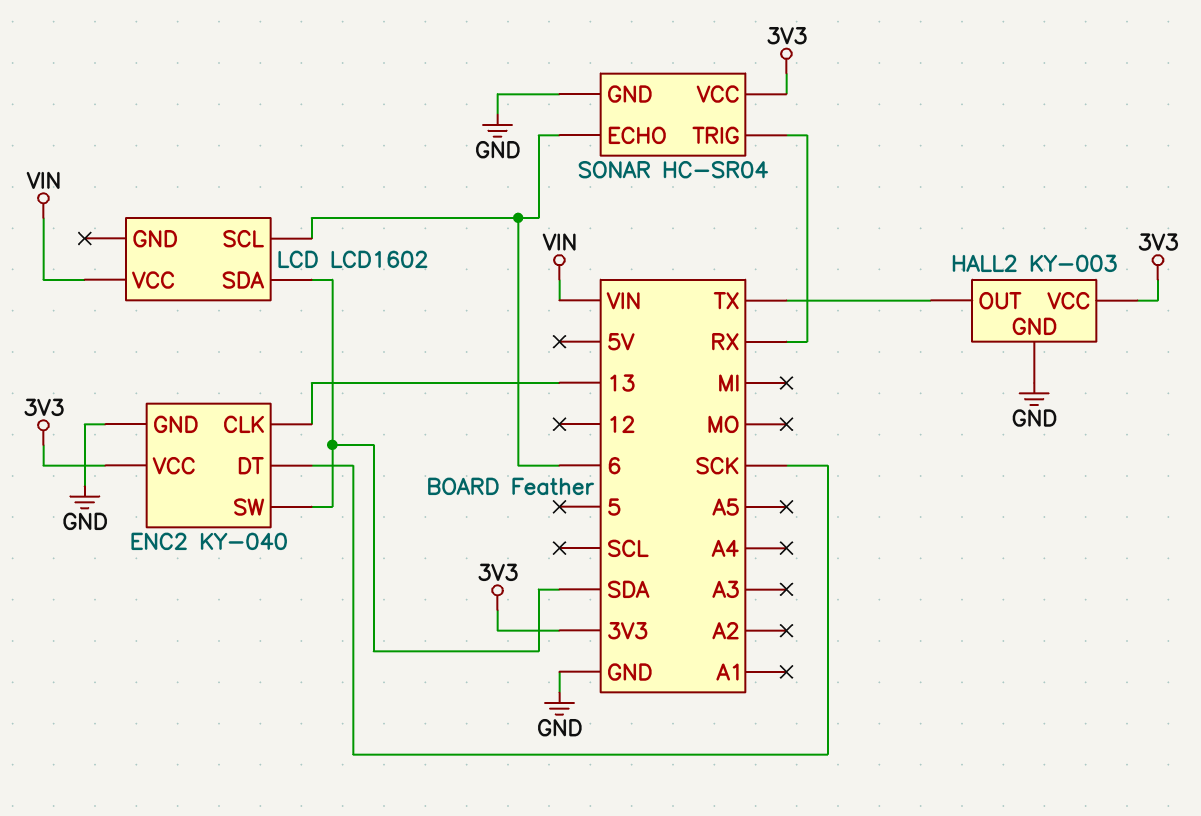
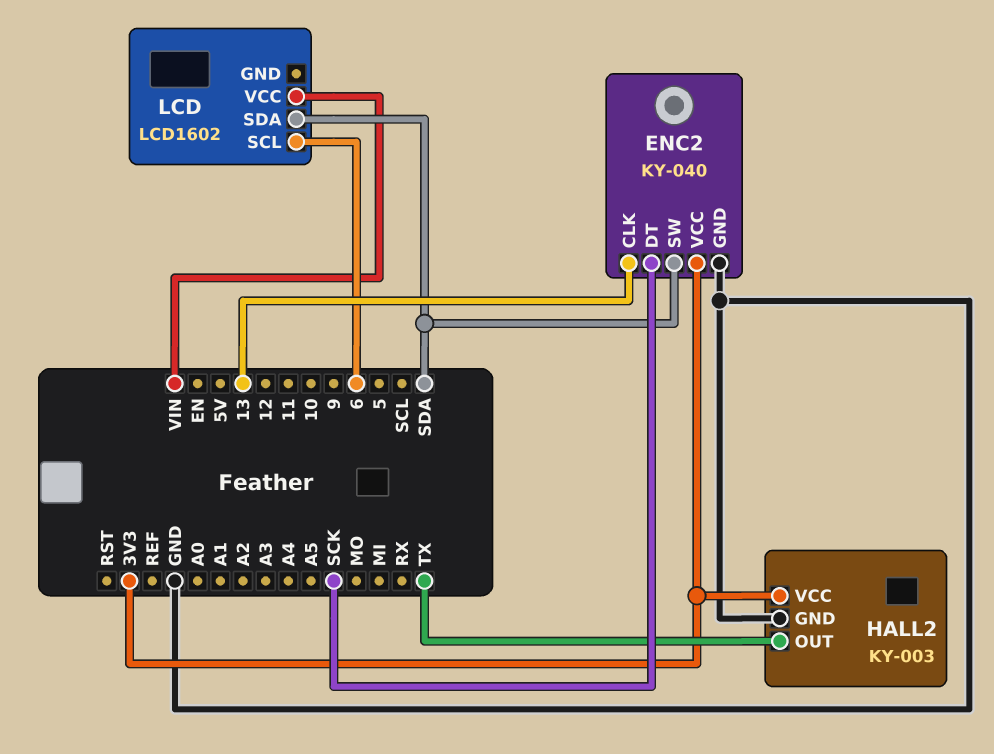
SONAR: HC-SR04 -> none
SONAR pin ECHO: 6 -> none
SONAR pin GND: GND -> none
SONAR pin TRIG: RX -> none
SONAR pin VCC: 3V3 -> none

